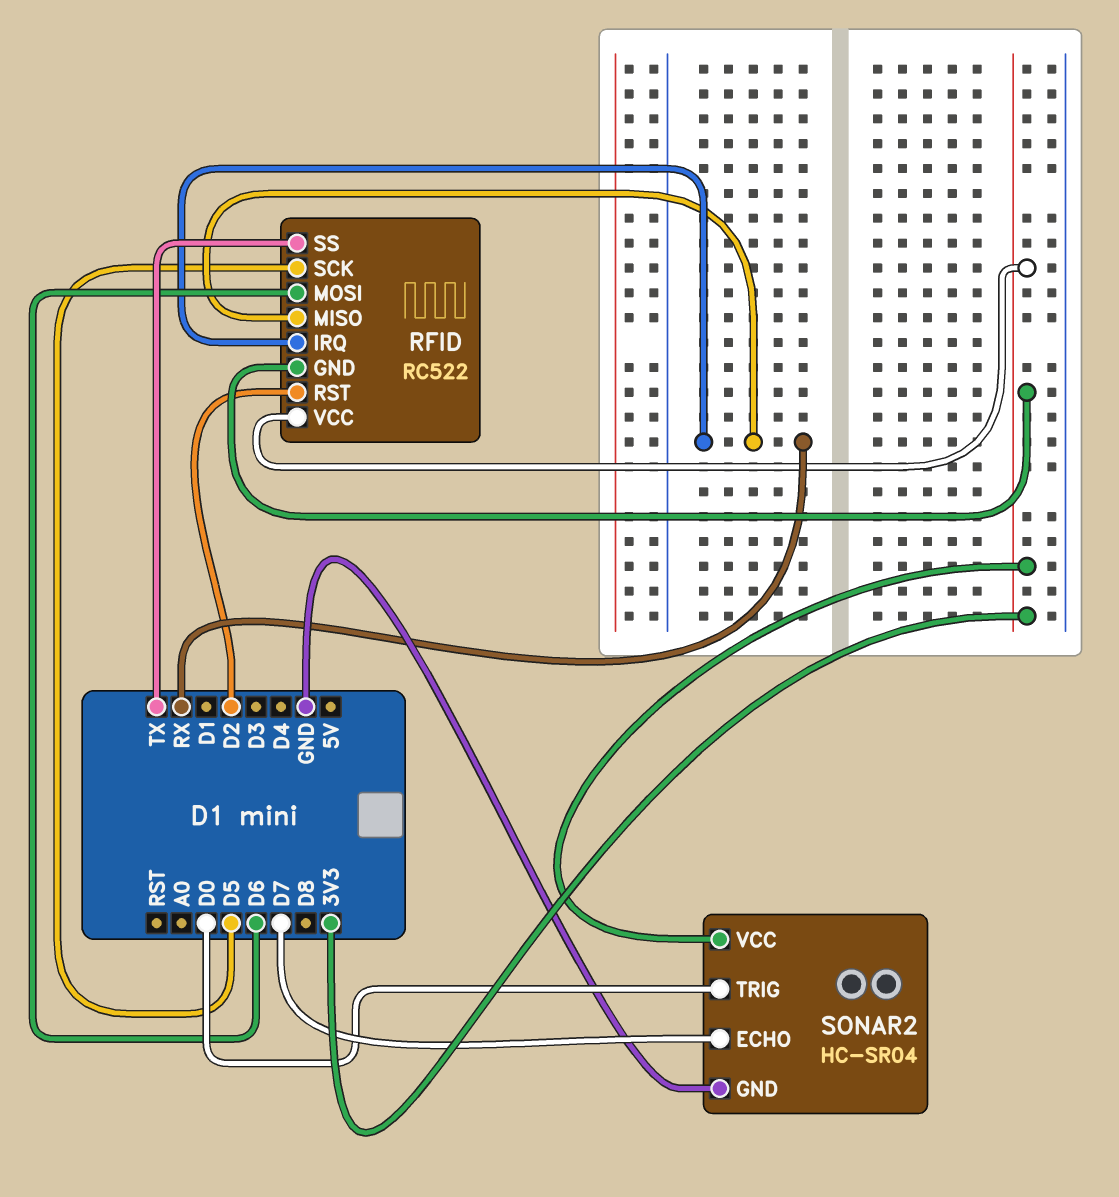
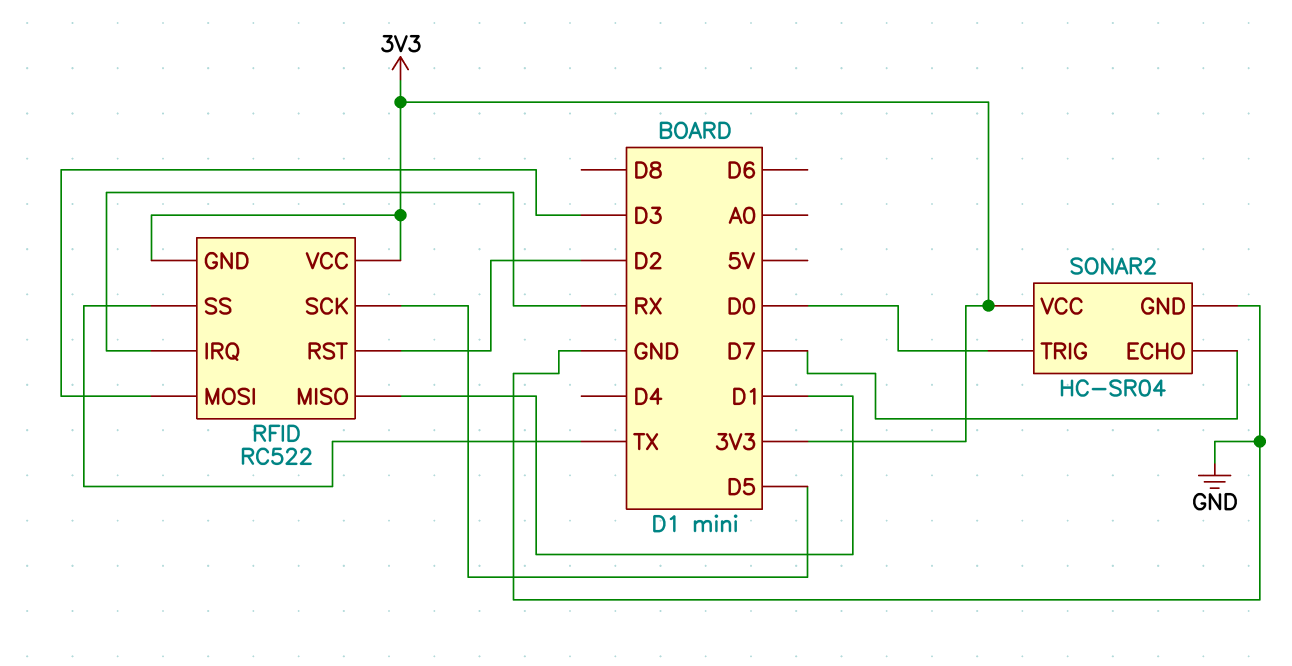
RFID pin MISO: RX -> D1
RFID pin MOSI: D6 -> D3

